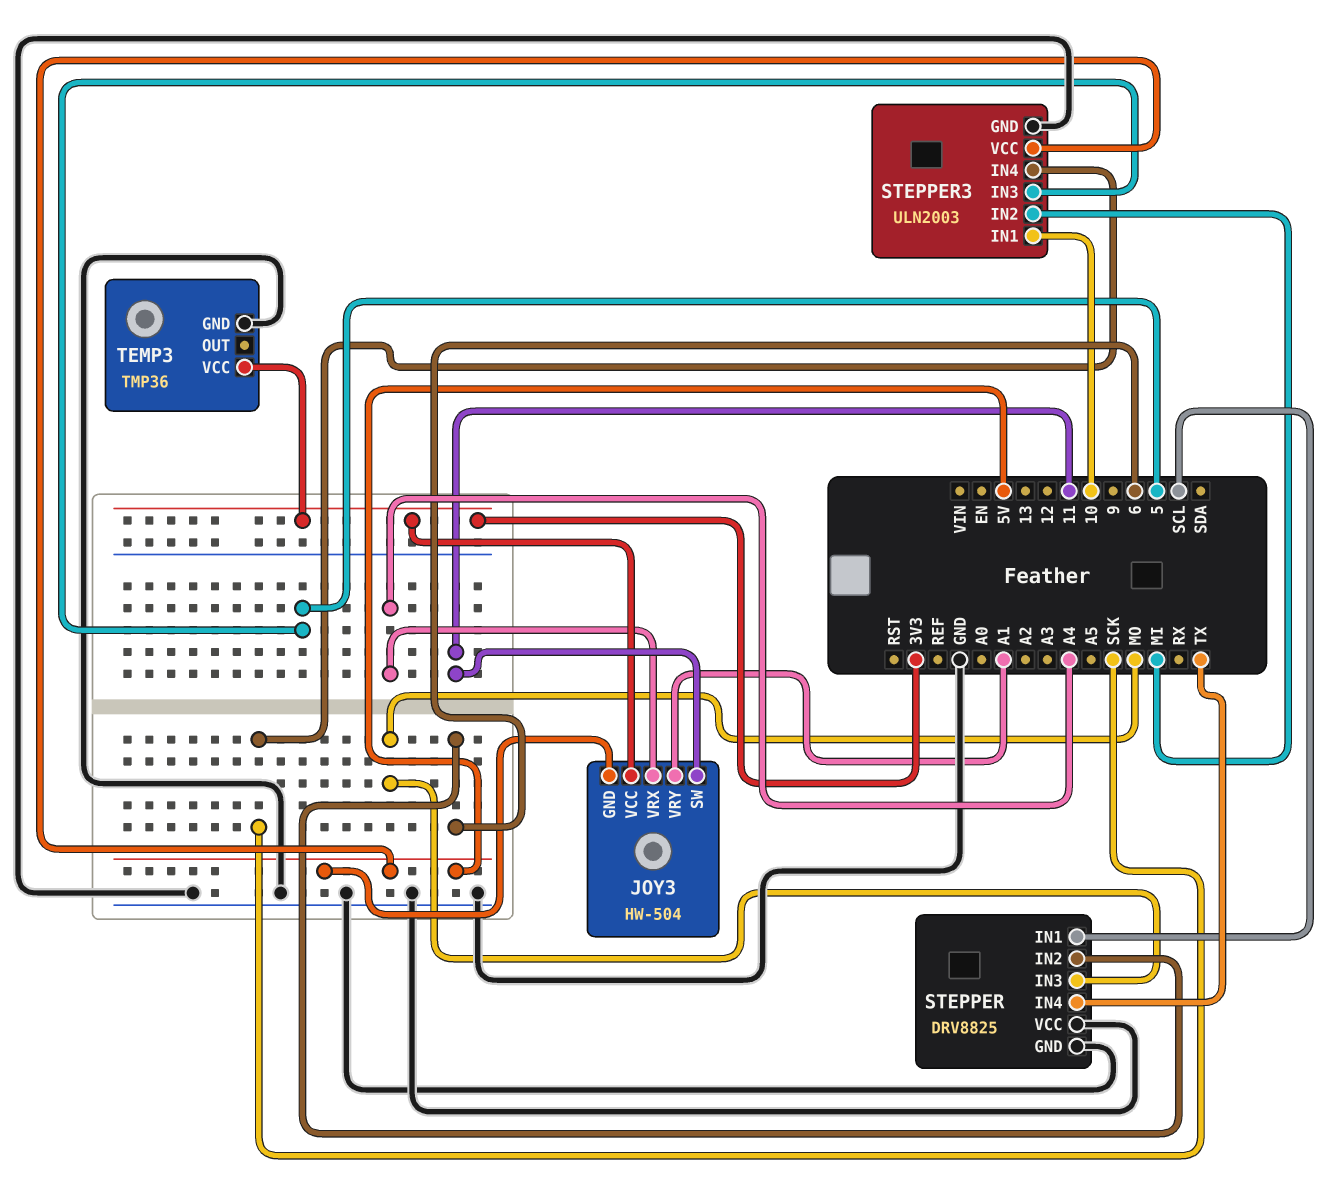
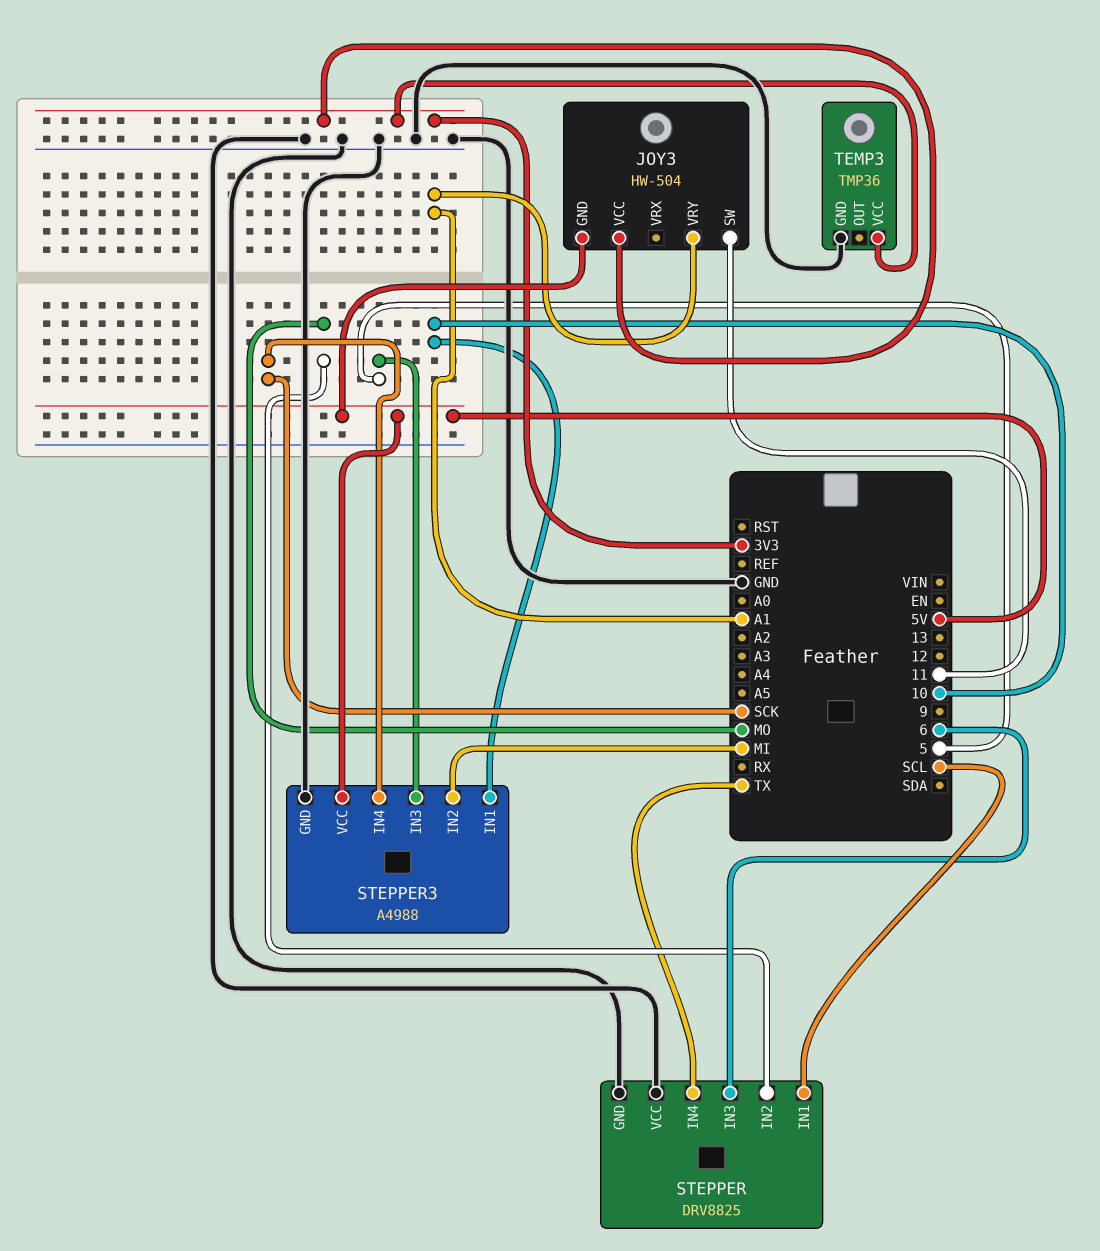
JOY3 pin VRX: A4 -> none
STEPPER pin IN2: 6 -> MO
STEPPER pin IN3: MO -> 6
STEPPER3: ULN2003 -> A4988

